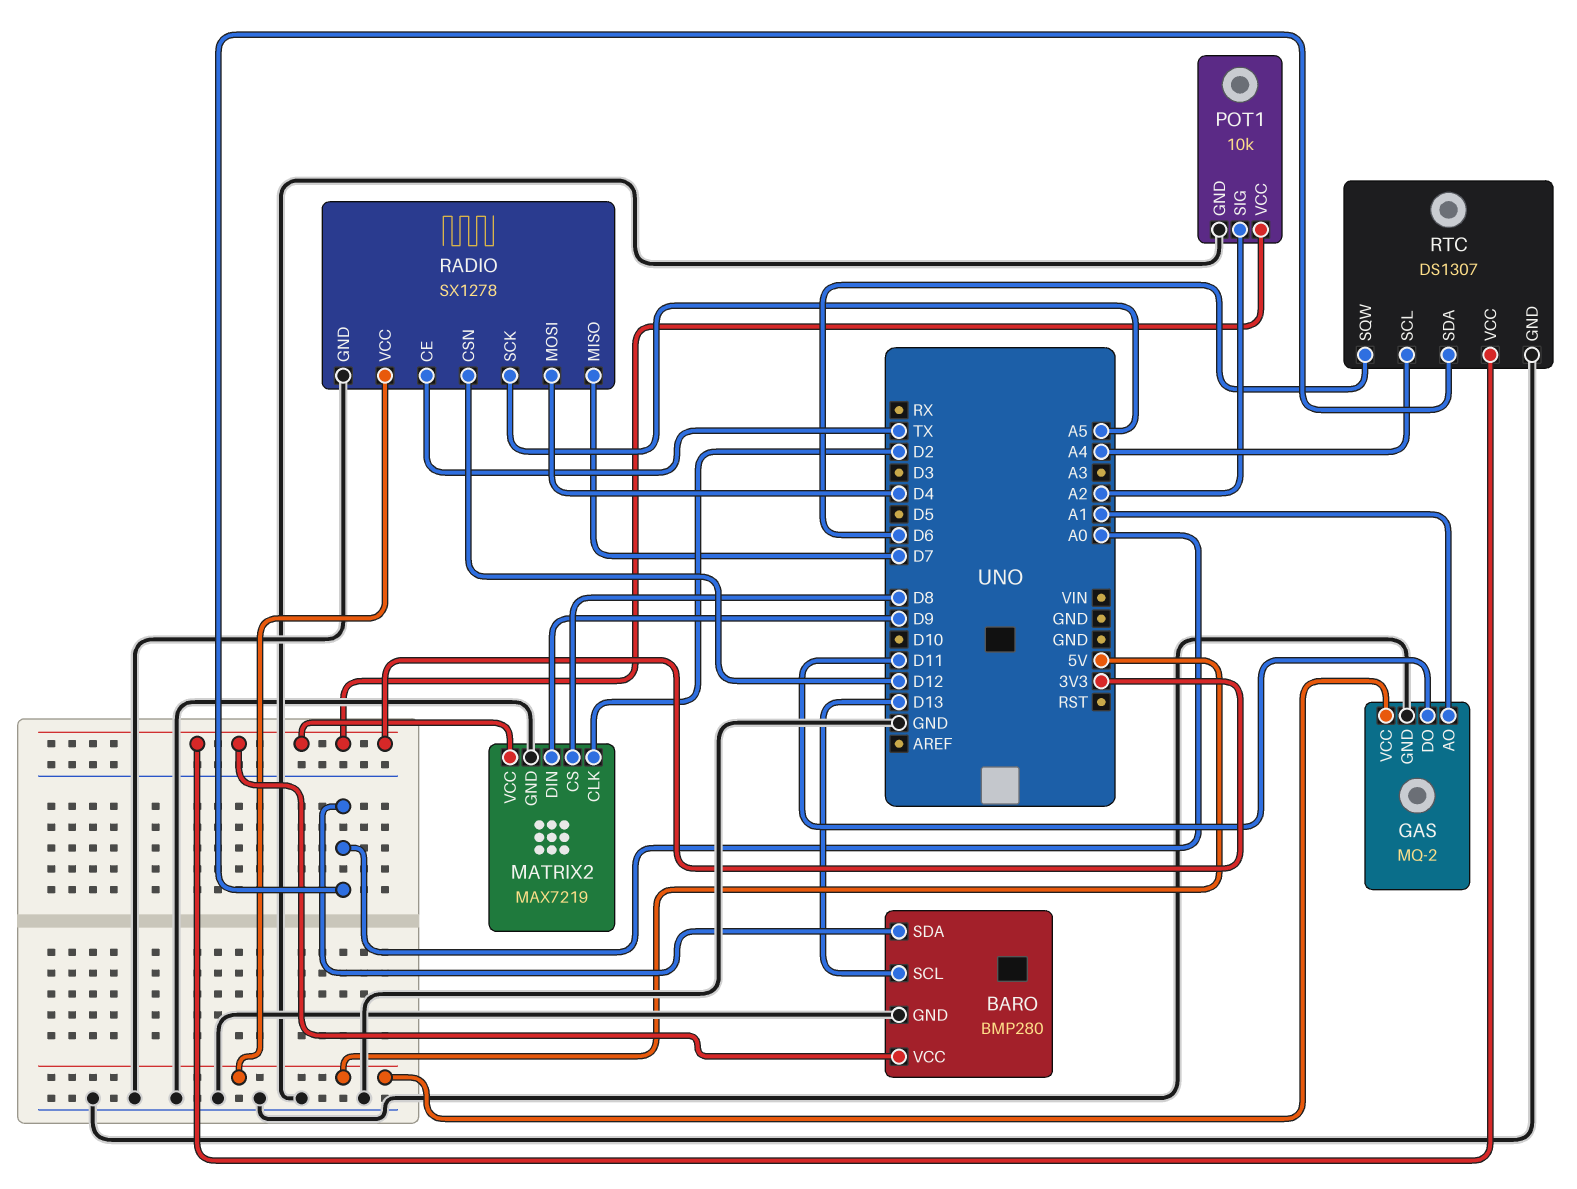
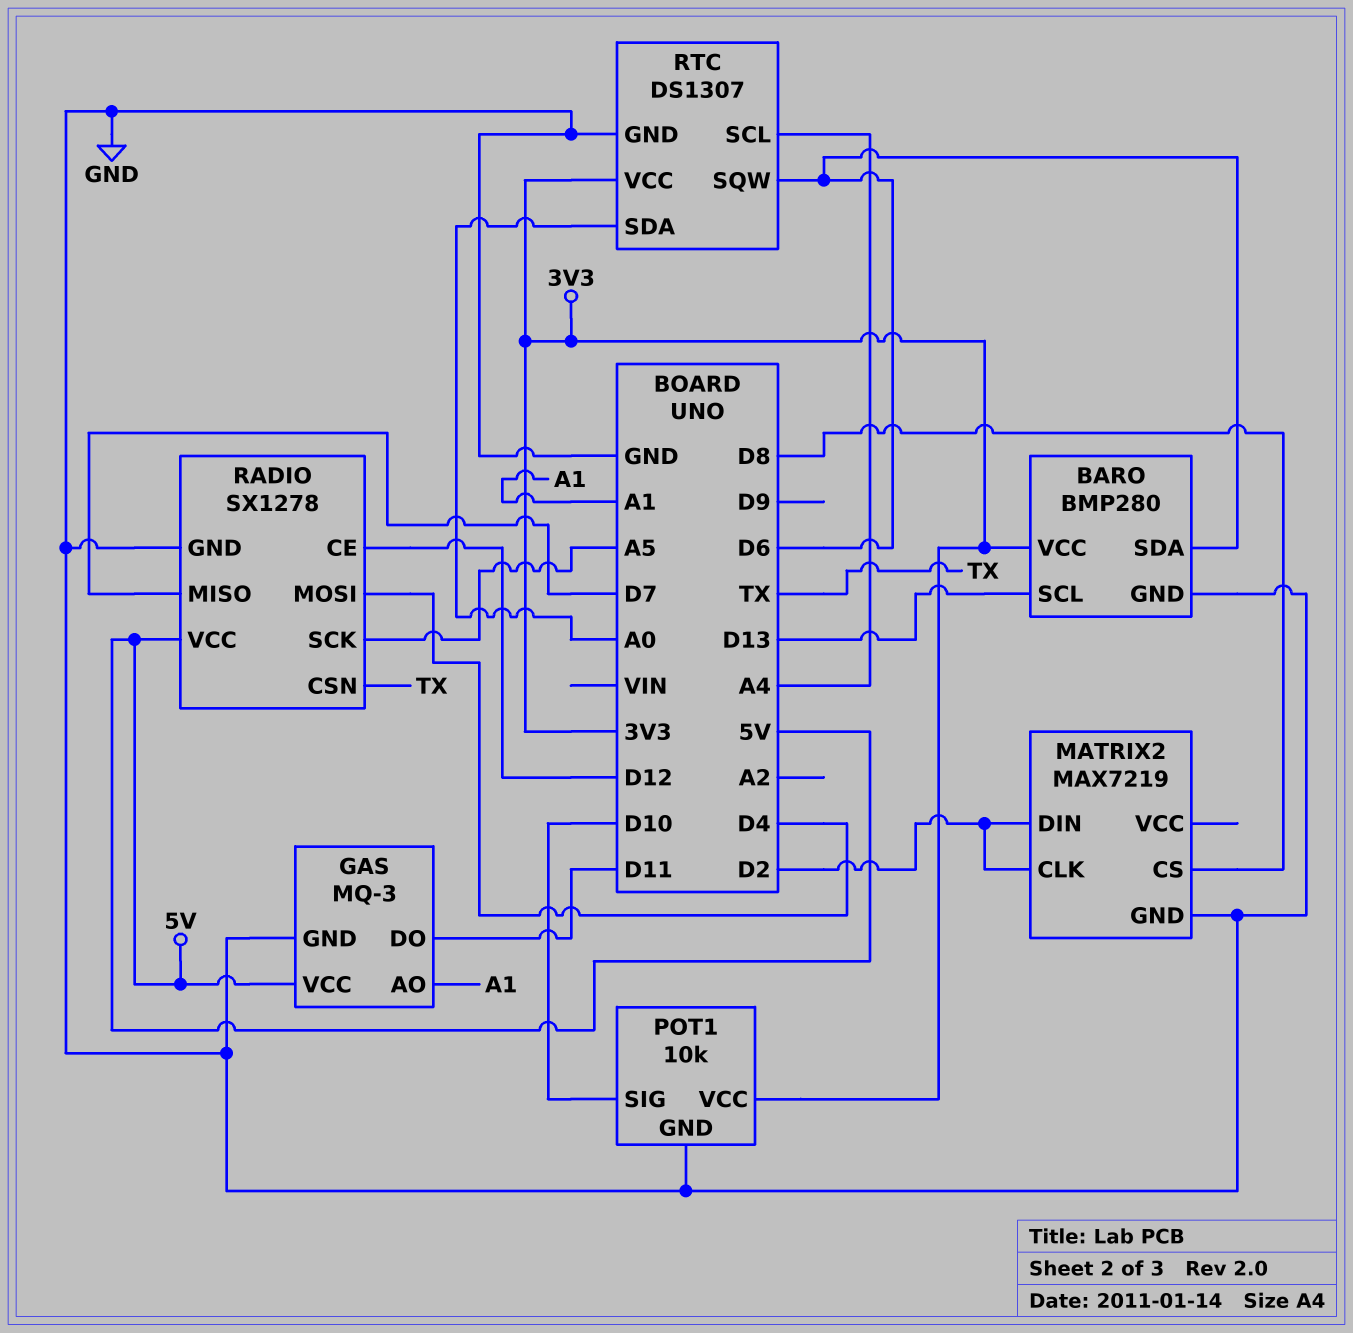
BARO pin SDA: A0 -> D6
GAS: MQ-2 -> MQ-3
MATRIX2 pin DIN: D9 -> D2
MATRIX2 pin VCC: 3V3 -> none
POT1 pin SIG: A2 -> D10
RADIO pin CE: TX -> D12
RADIO pin CSN: D12 -> TX

